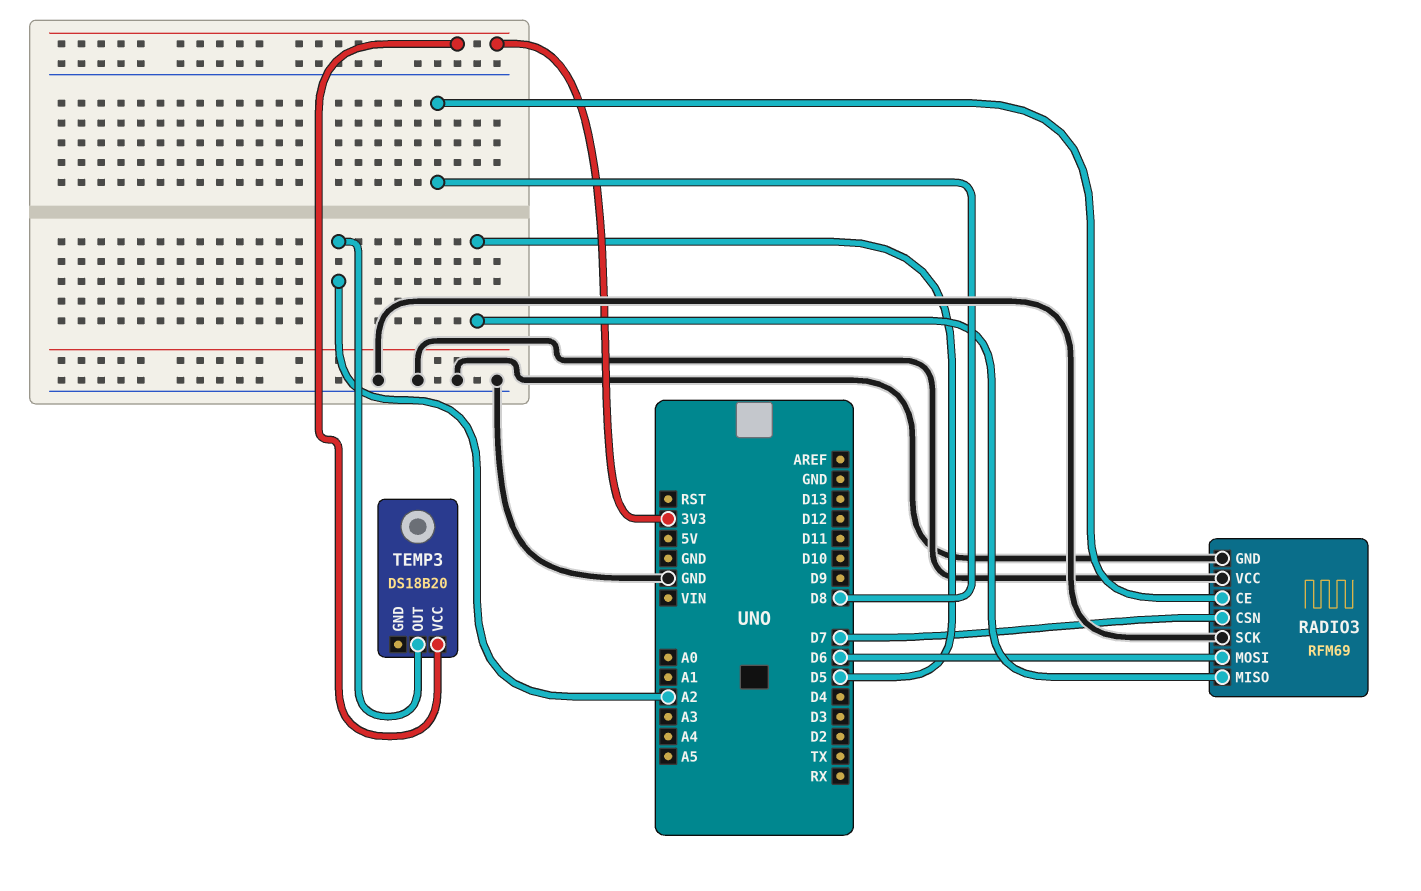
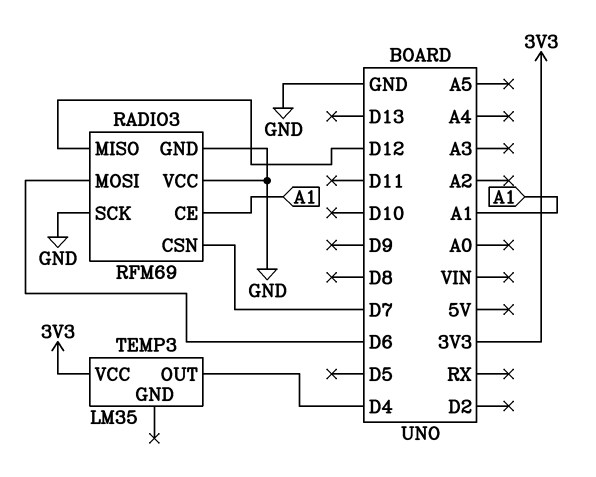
RADIO3 pin CE: D8 -> A1
RADIO3 pin MISO: D5 -> D12
TEMP3: DS18B20 -> LM35
TEMP3 pin OUT: A2 -> D4

